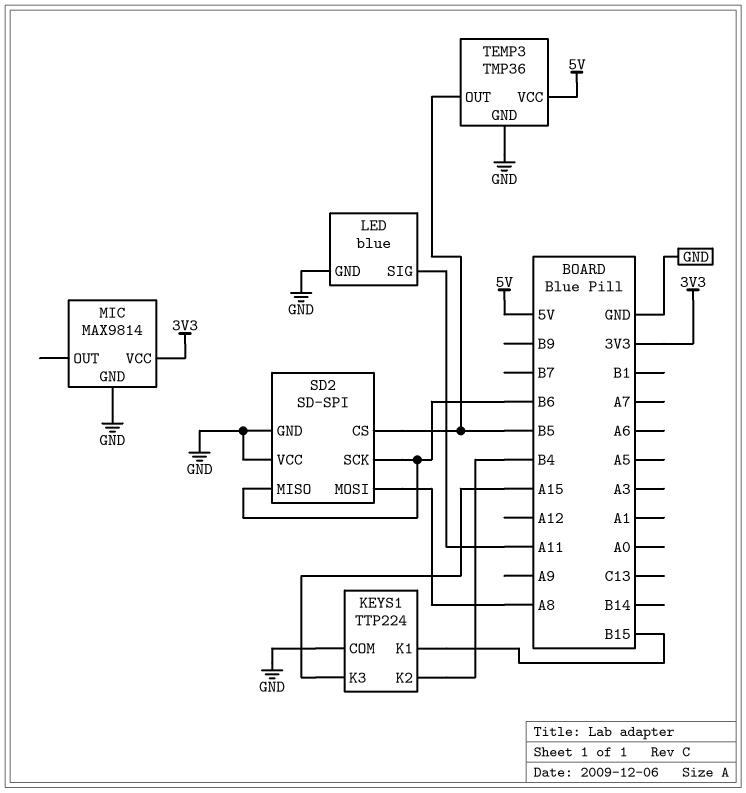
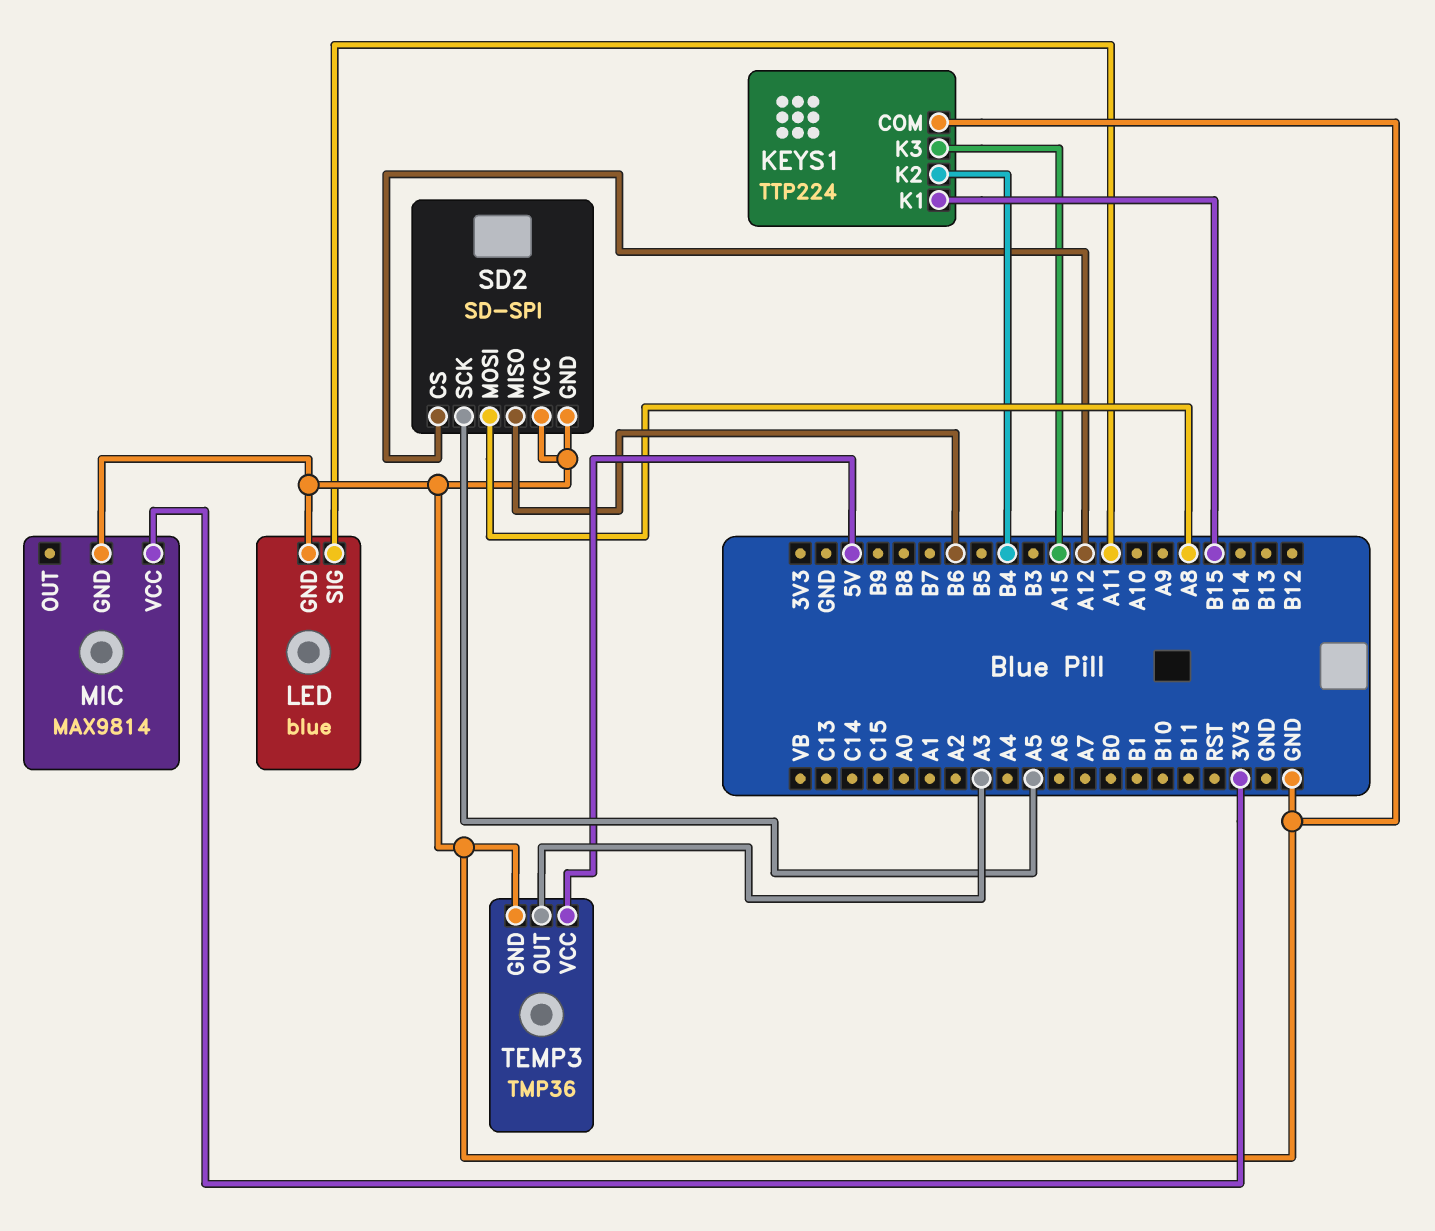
SD2 pin CS: B5 -> A12
SD2 pin SCK: B6 -> A5
TEMP3 pin OUT: B5 -> A3

